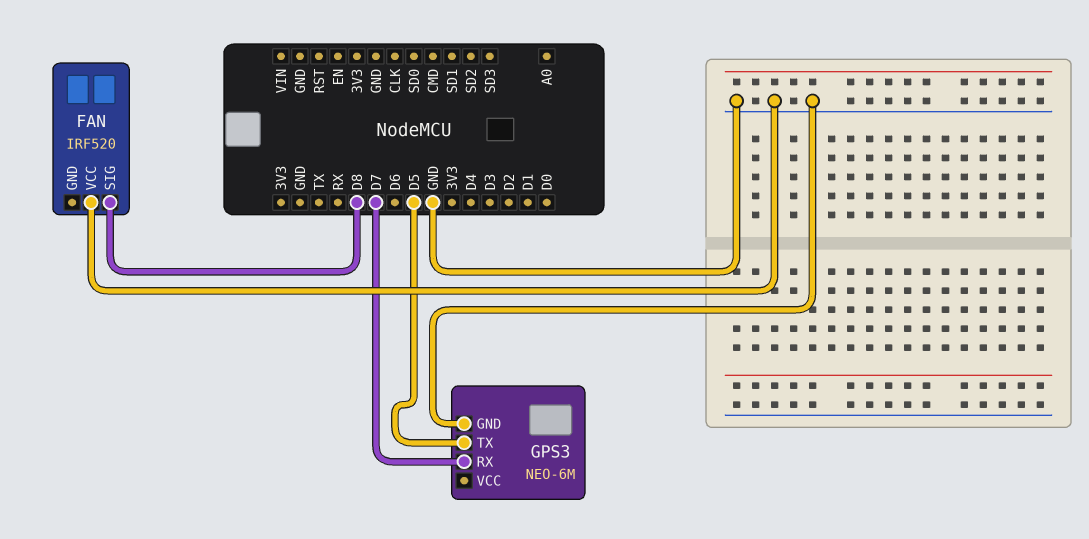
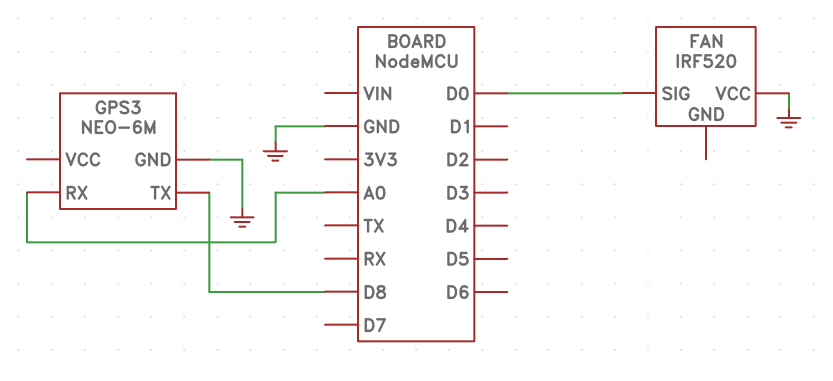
FAN pin SIG: D8 -> D0
GPS3 pin RX: D7 -> A0
GPS3 pin TX: D5 -> D8

